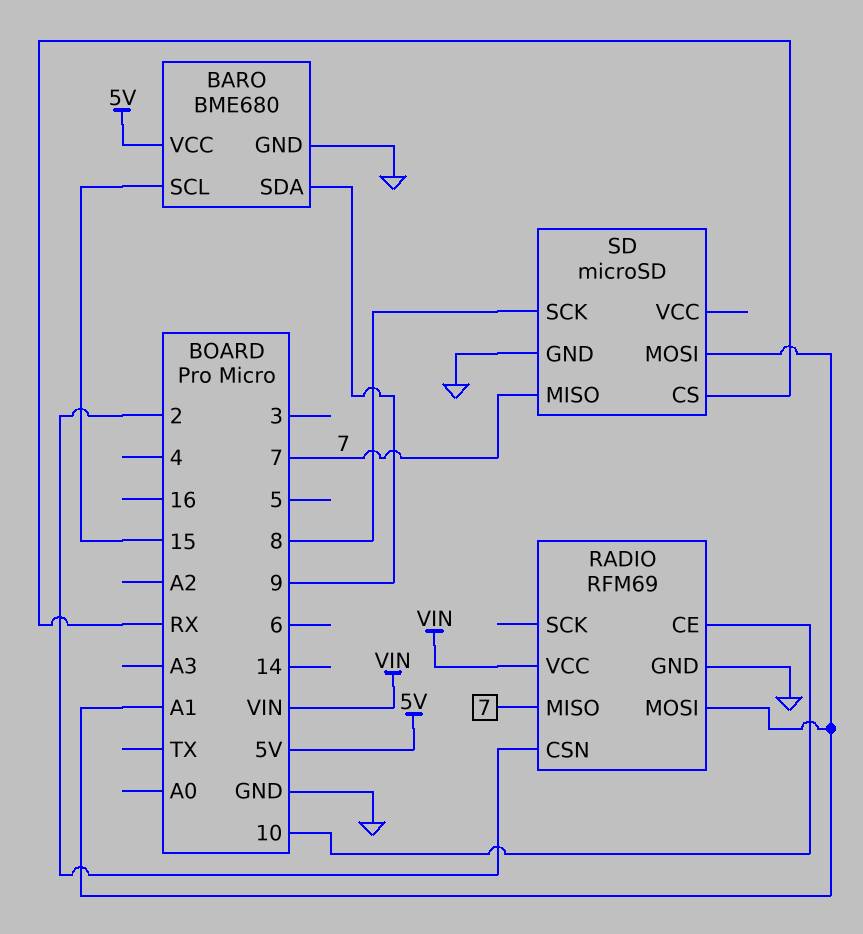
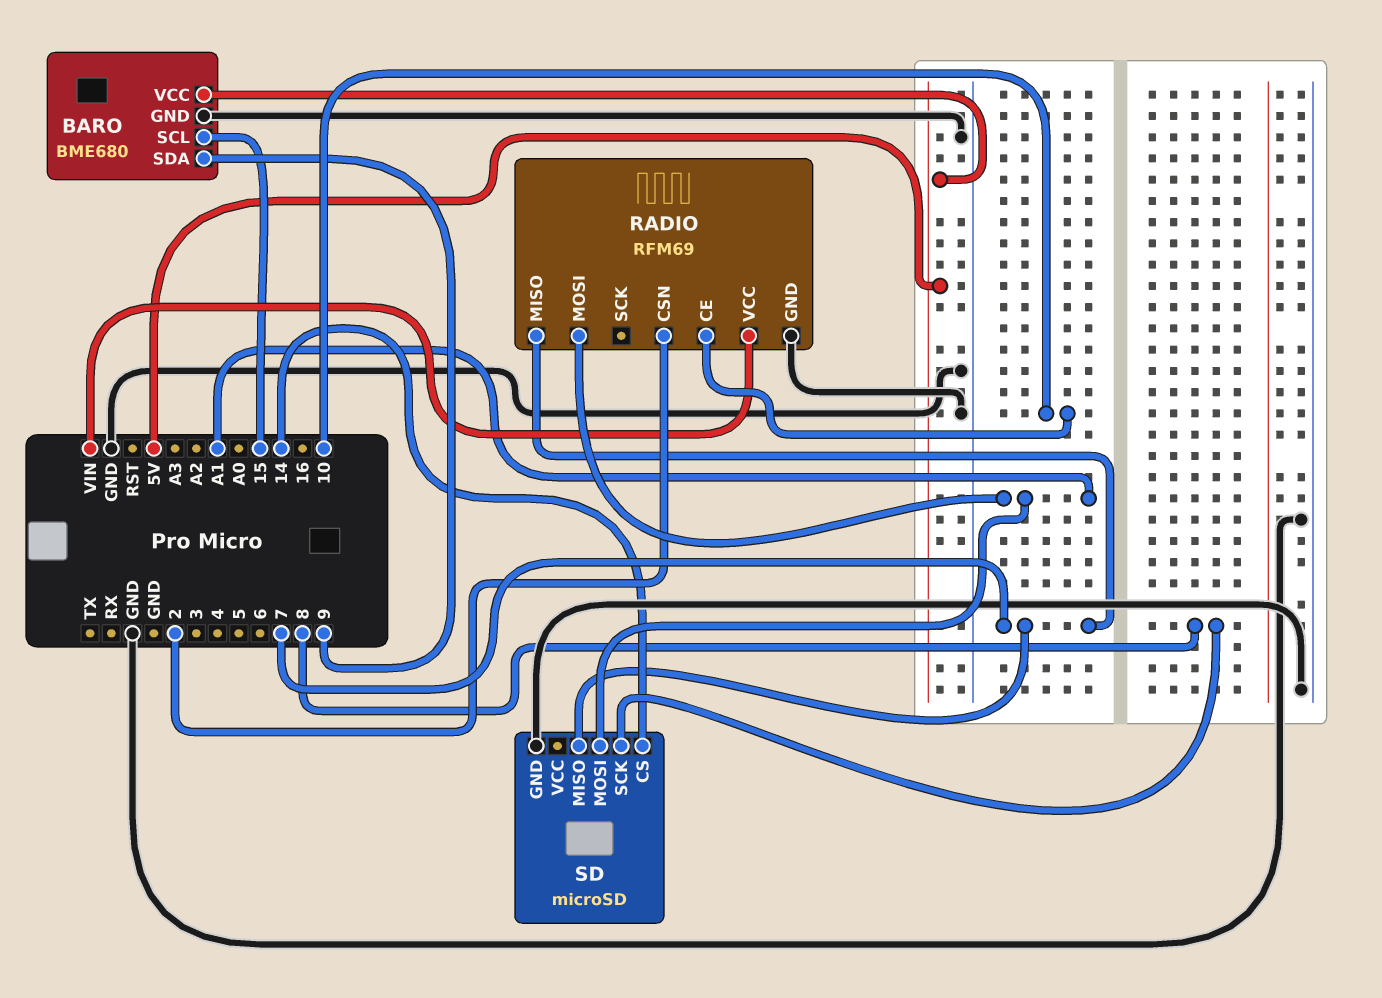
SD pin CS: RX -> 14

